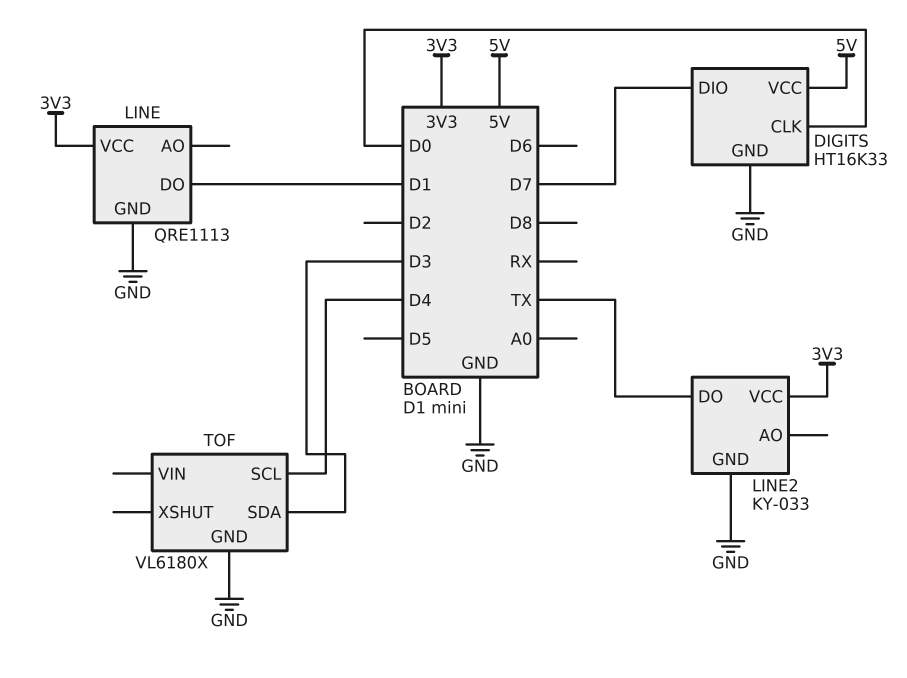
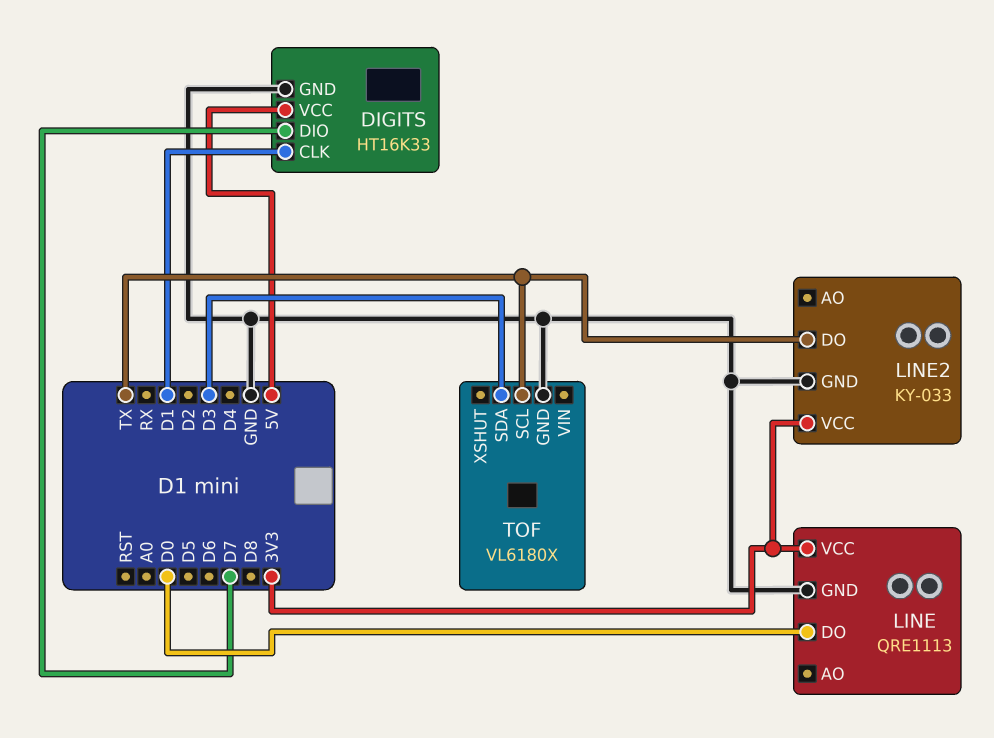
DIGITS pin CLK: D0 -> D1
LINE pin DO: D1 -> D0
TOF pin SCL: D4 -> TX

